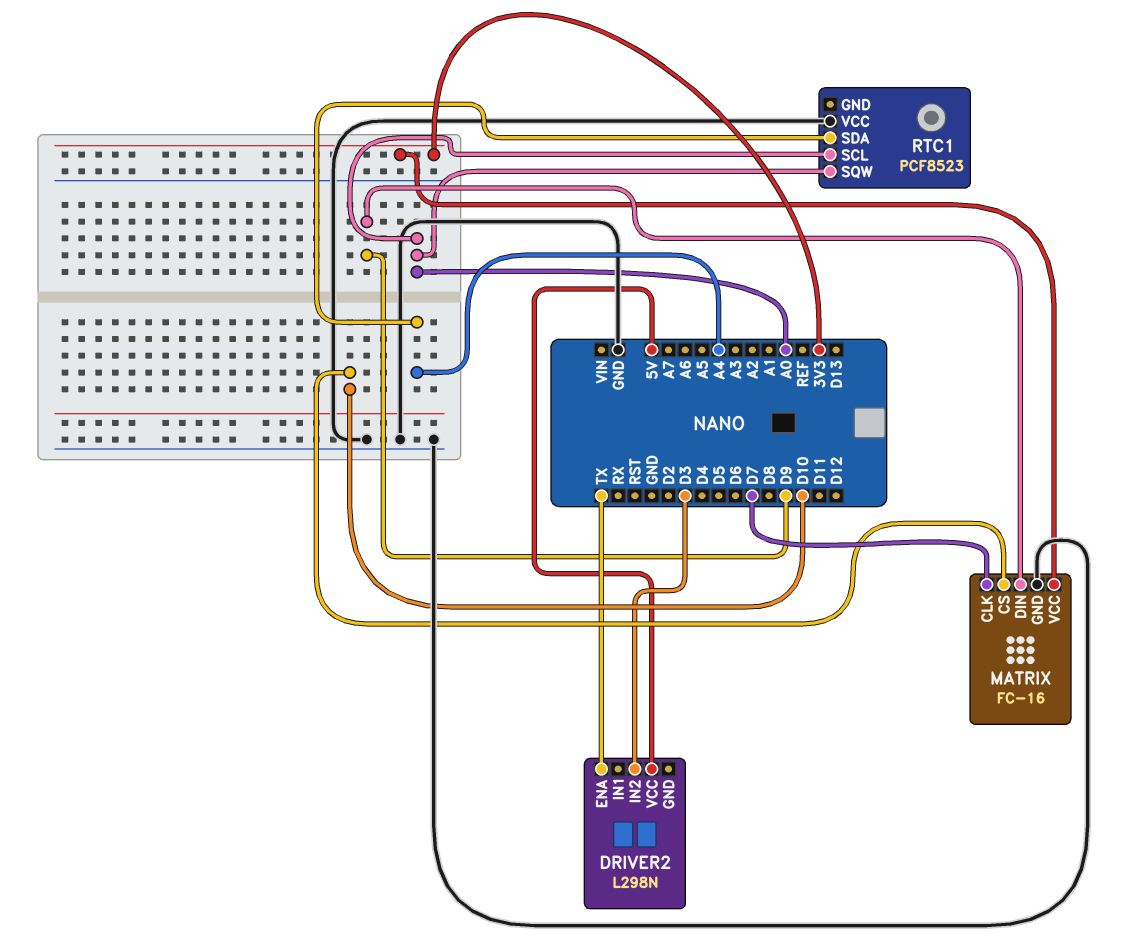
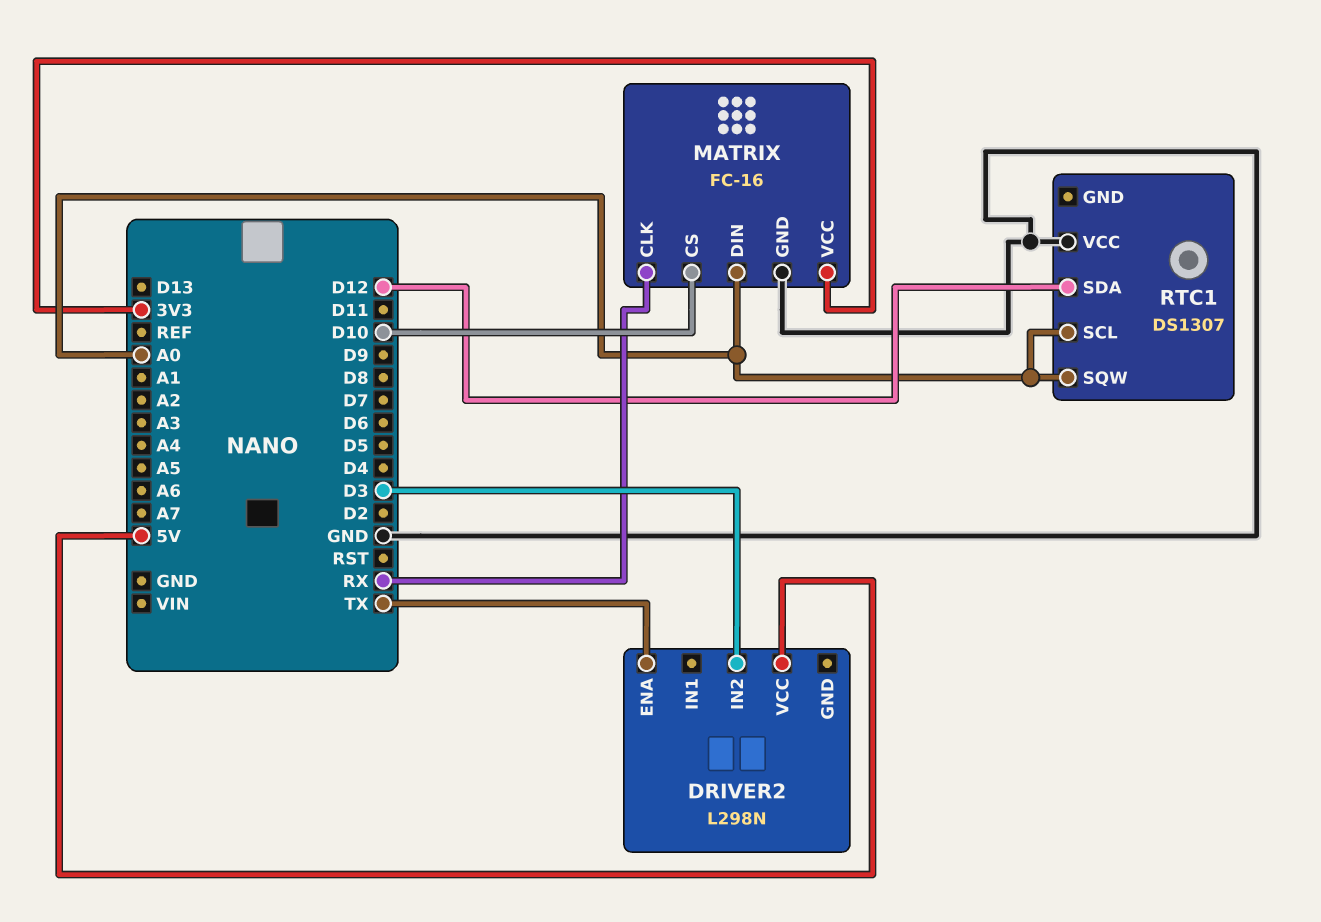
MATRIX pin CLK: D7 -> RX
MATRIX pin DIN: D9 -> A0
RTC1: PCF8523 -> DS1307
RTC1 pin SDA: A4 -> D12

